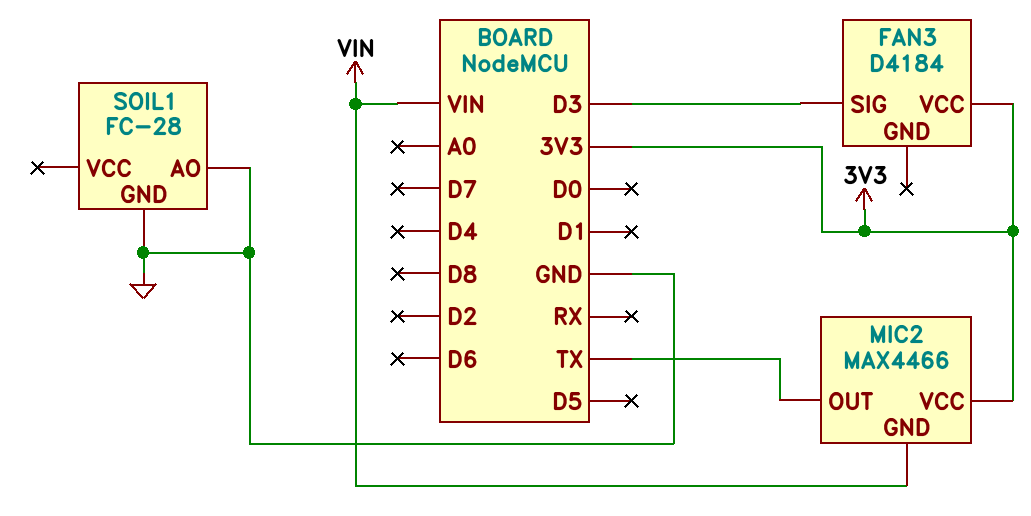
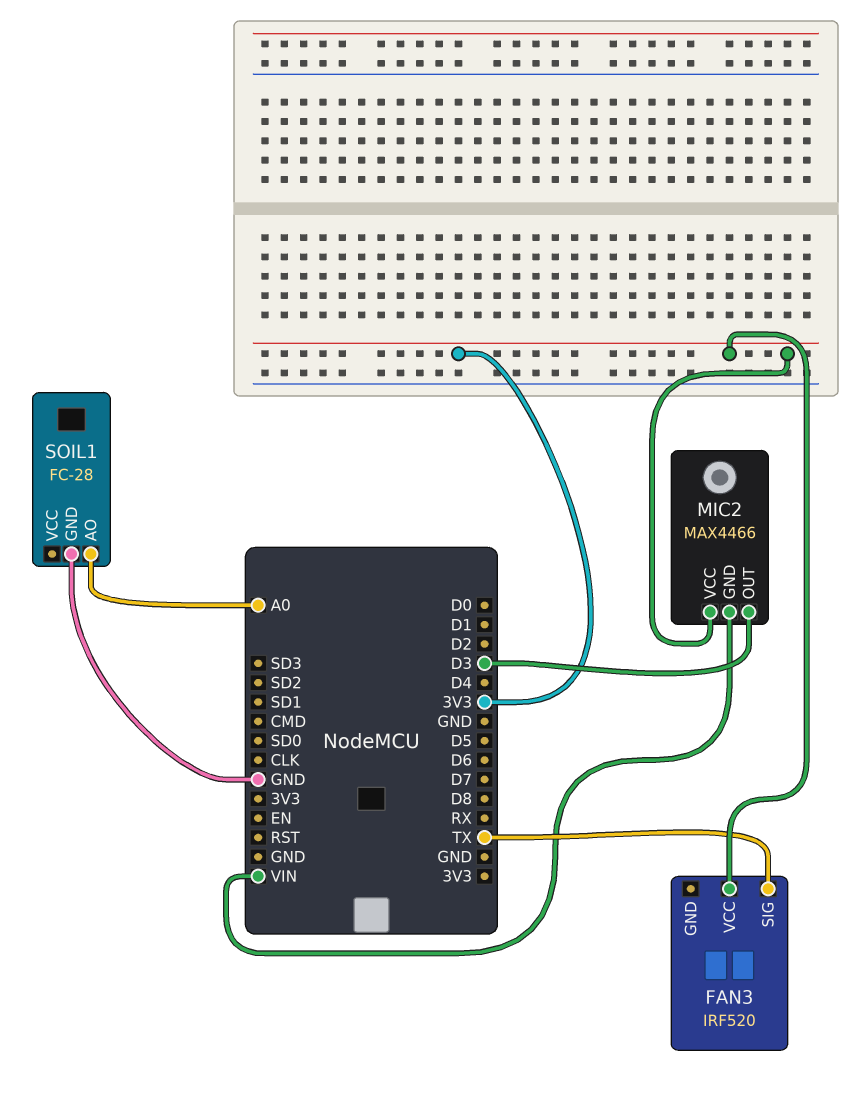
FAN3: D4184 -> IRF520
FAN3 pin SIG: D3 -> TX
MIC2 pin OUT: TX -> D3
SOIL1 pin AO: GND -> A0

